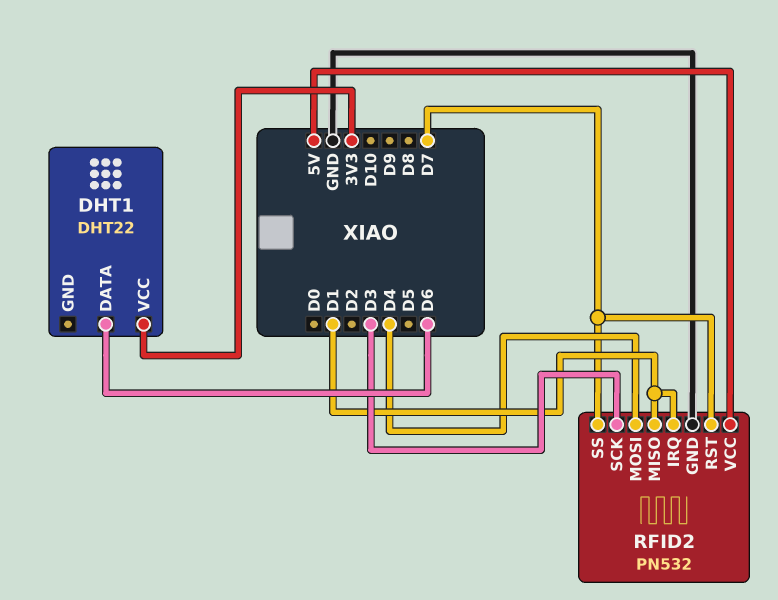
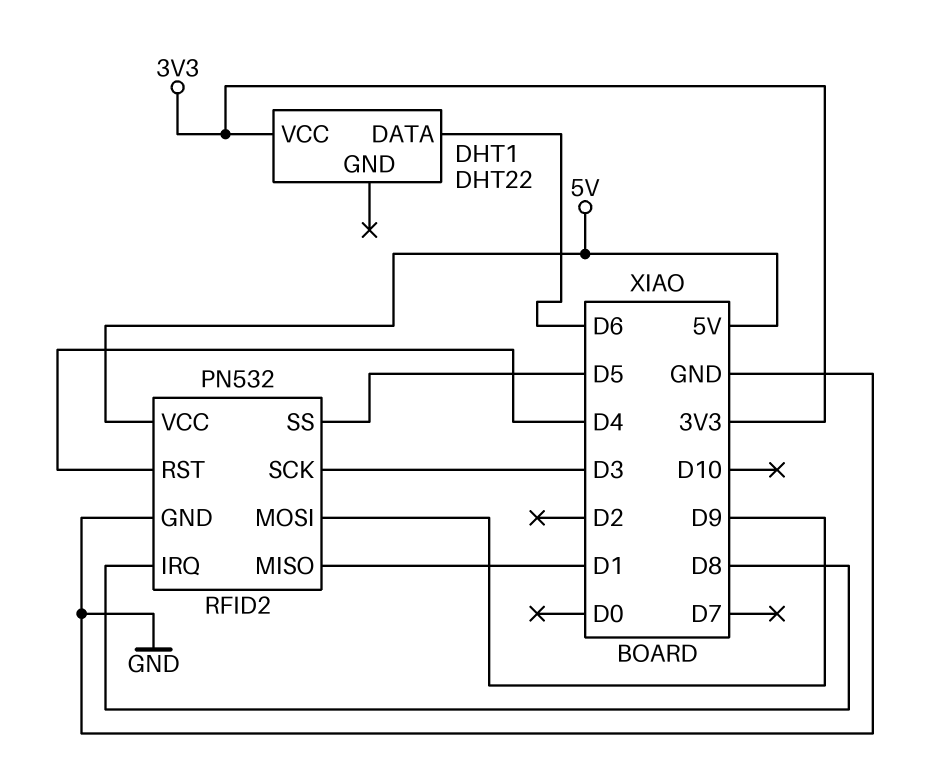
RFID2 pin IRQ: D1 -> D8
RFID2 pin MOSI: D4 -> D9
RFID2 pin RST: D7 -> D4
RFID2 pin SS: D7 -> D5

